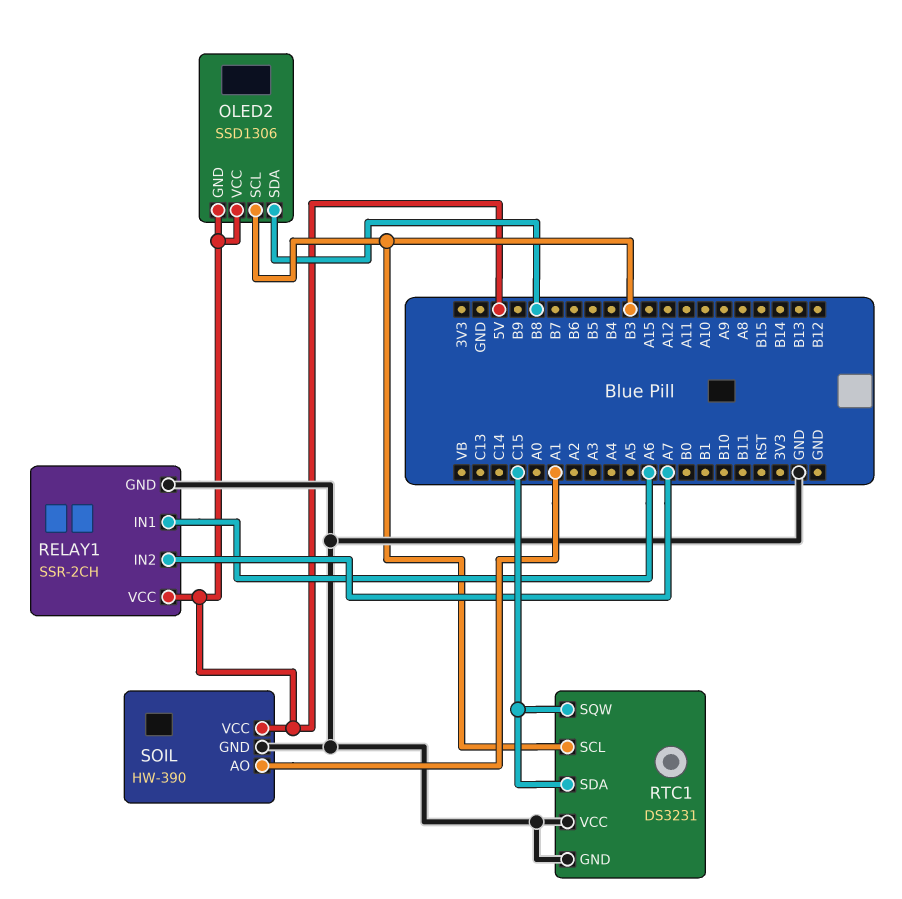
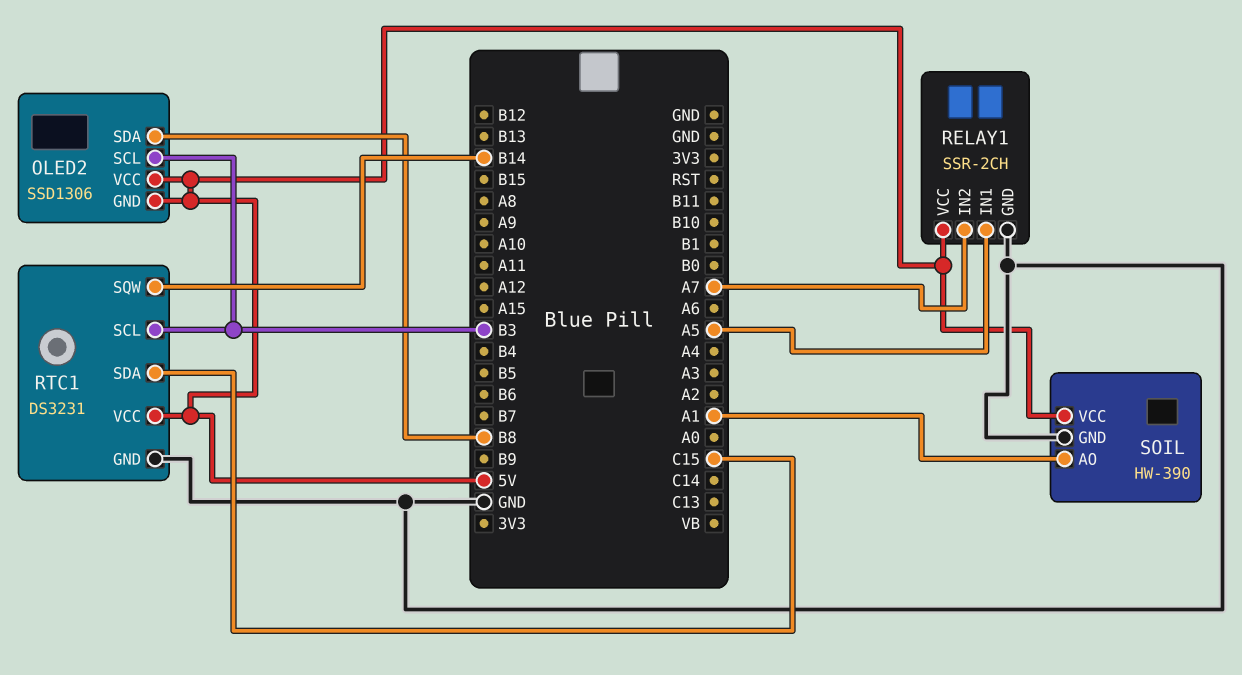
RELAY1 pin IN1: A6 -> A5
RTC1 pin SQW: C15 -> B14
RTC1 pin VCC: GND -> 5V

